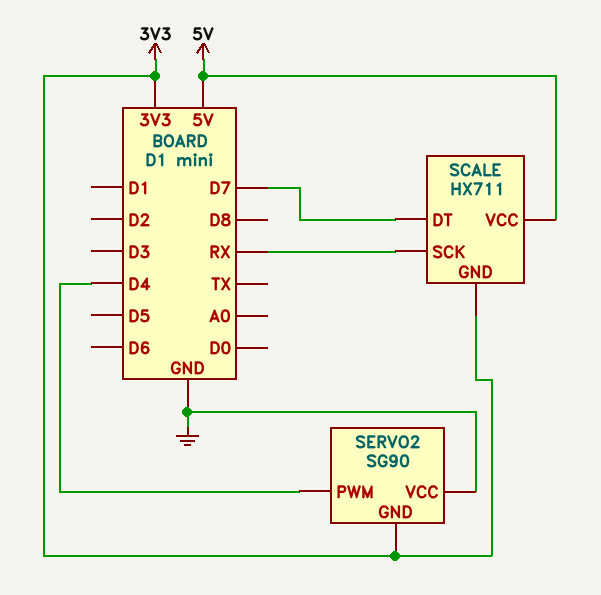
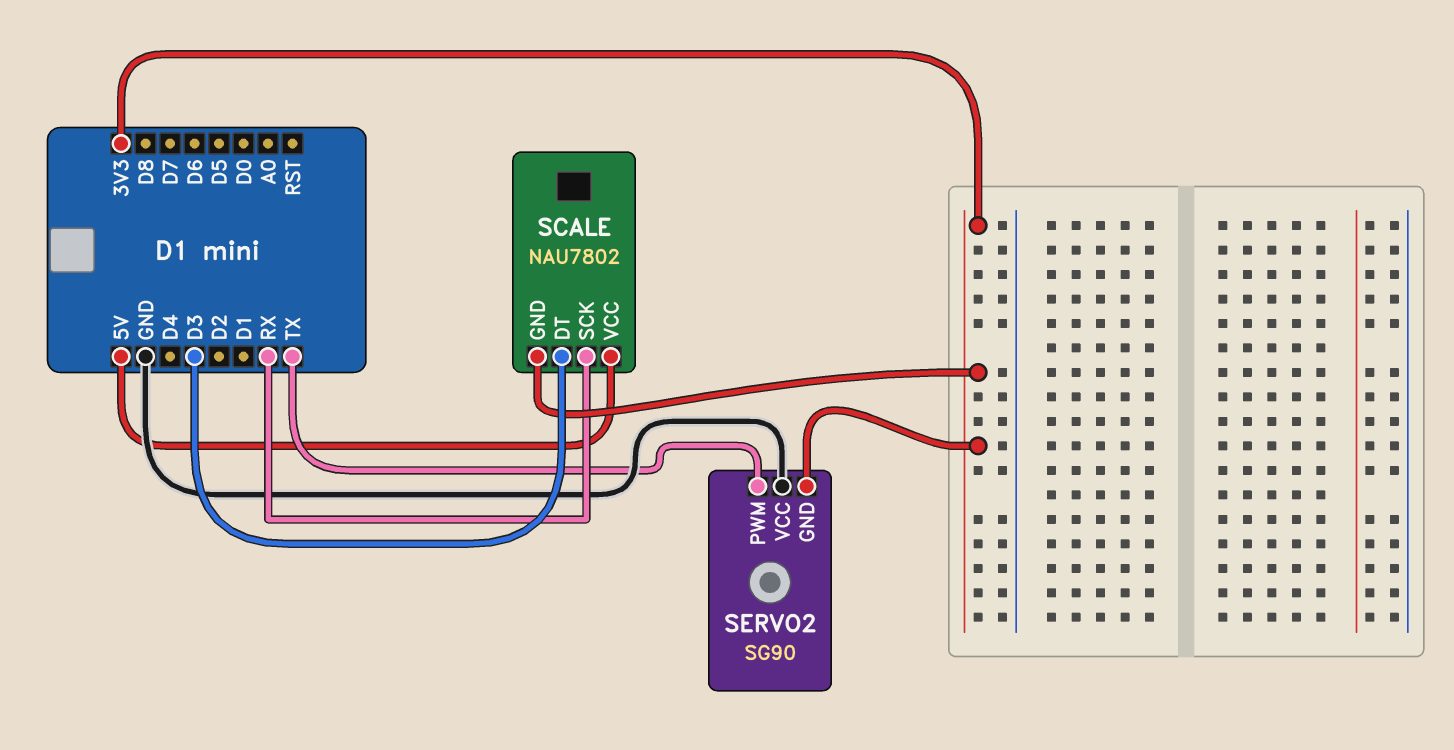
SCALE: HX711 -> NAU7802
SCALE pin DT: D7 -> D3
SERVO2 pin PWM: D4 -> TX

